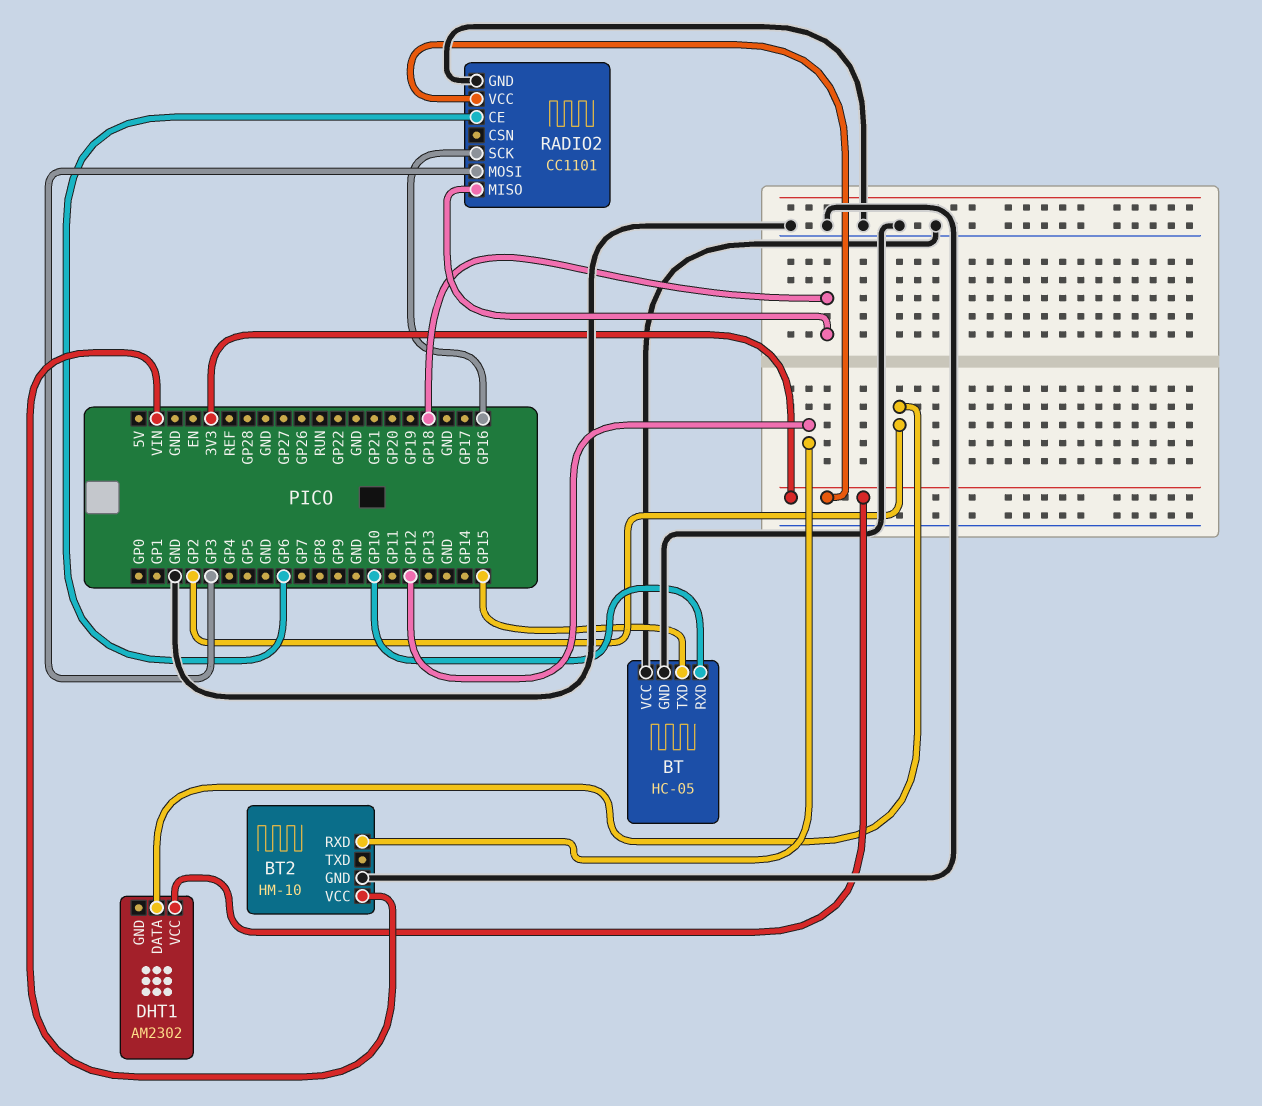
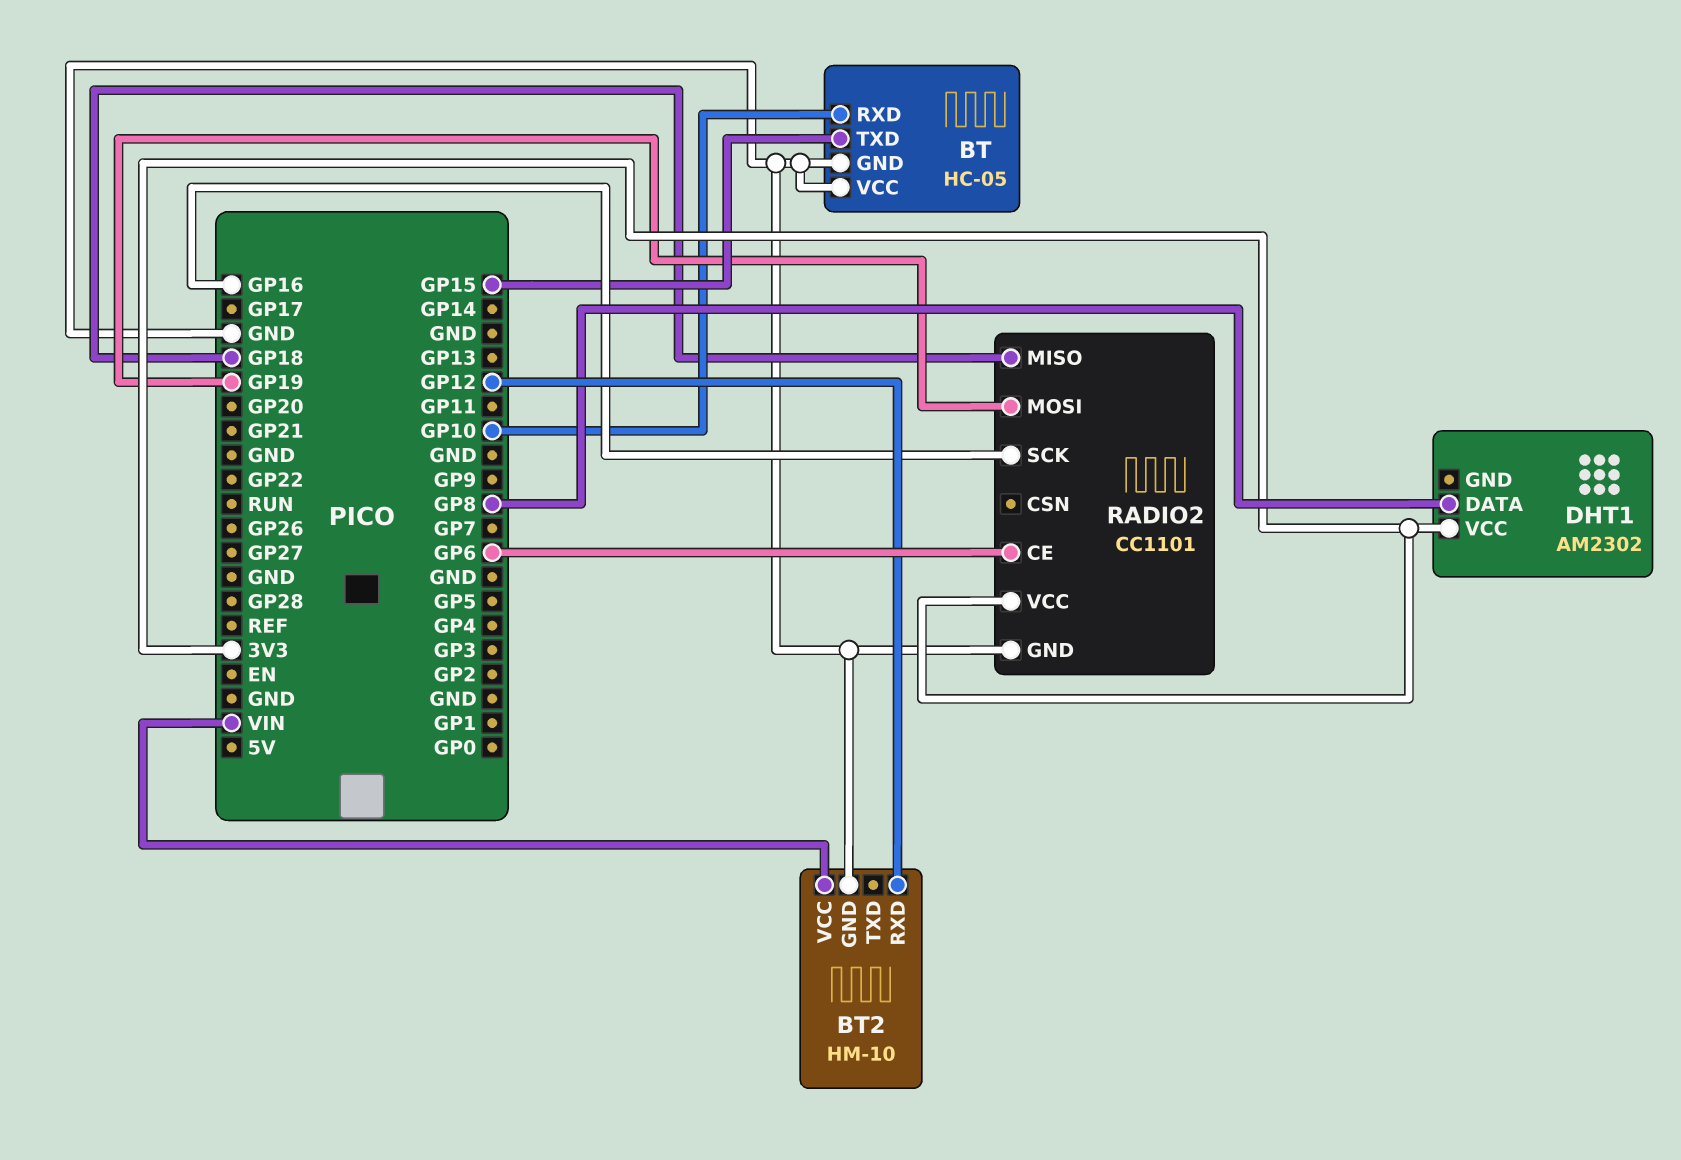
DHT1 pin DATA: GP2 -> GP8
RADIO2 pin MOSI: GP3 -> GP19

